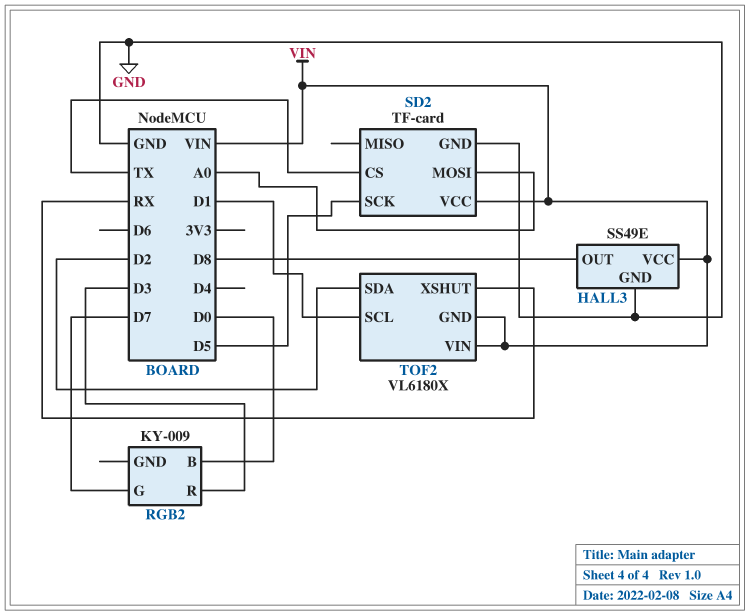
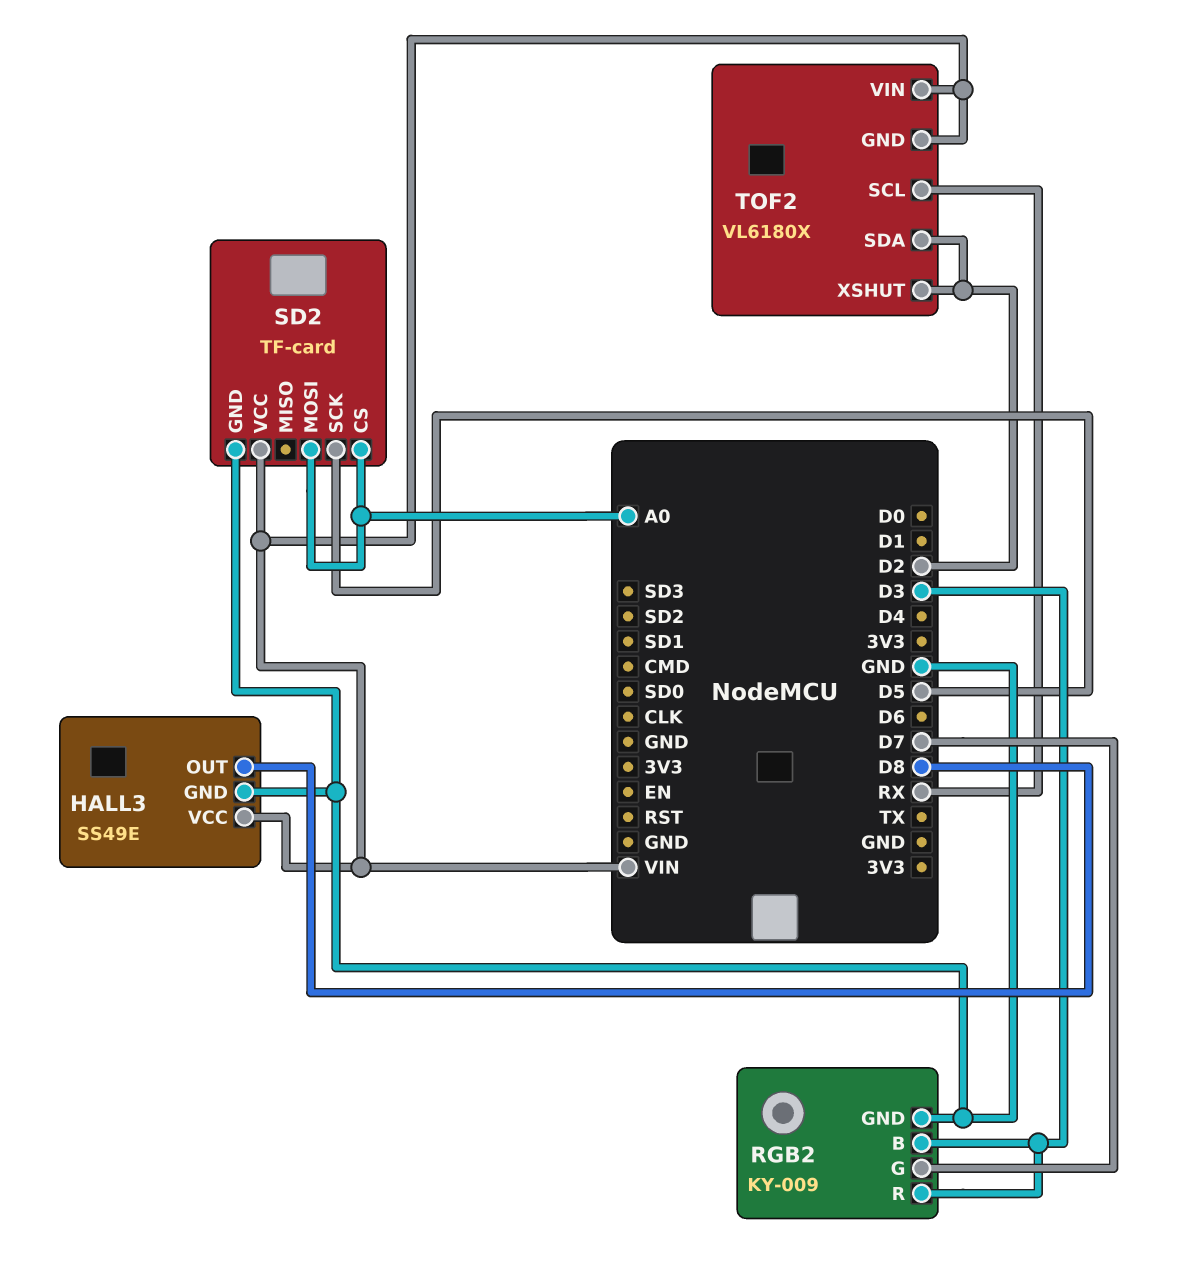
RGB2 pin B: D0 -> D3
RGB2 pin GND: none -> GND
SD2 pin CS: TX -> A0
TOF2 pin SCL: D1 -> RX
TOF2 pin XSHUT: RX -> D2

